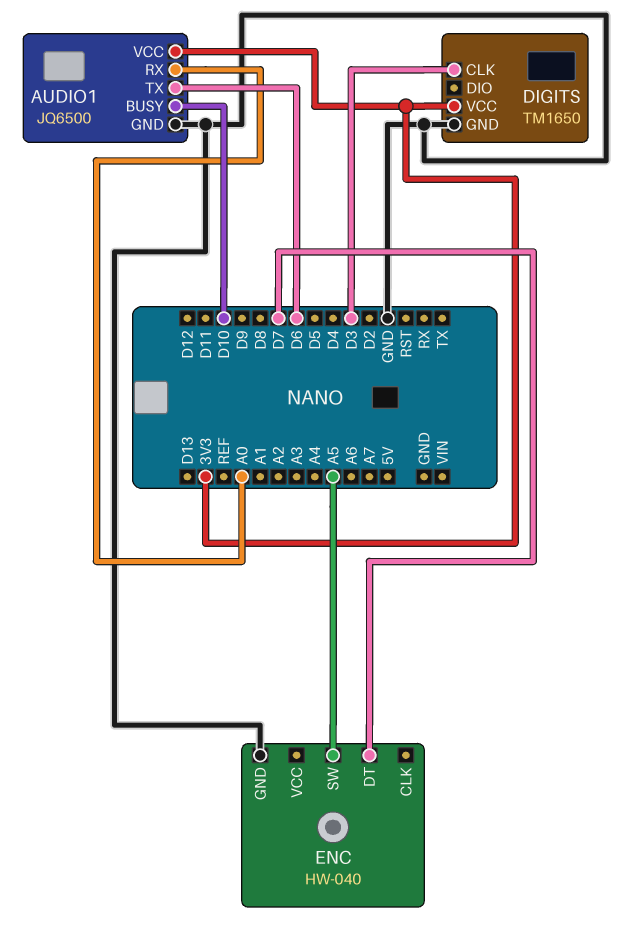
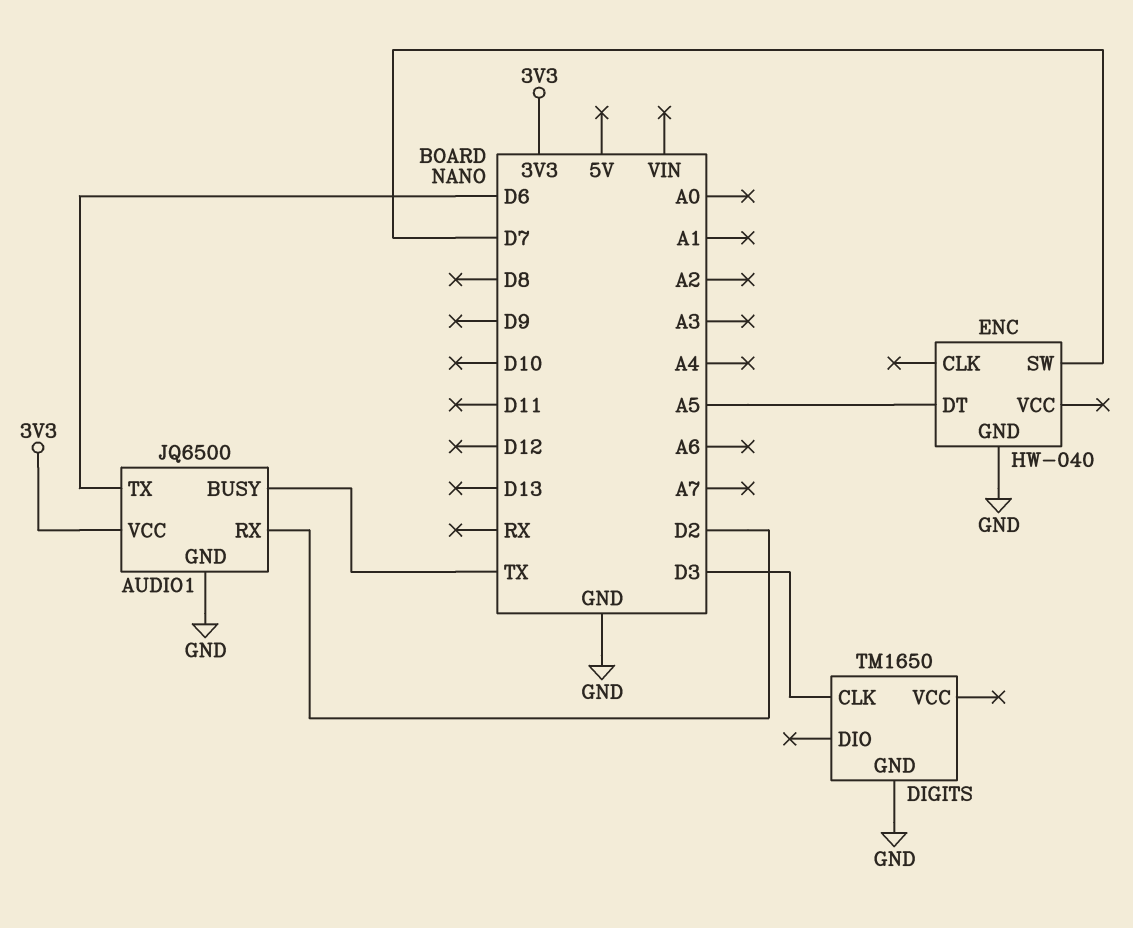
AUDIO1 pin BUSY: D10 -> TX
AUDIO1 pin RX: A0 -> D2
DIGITS pin VCC: 3V3 -> none
ENC pin DT: D7 -> A5
ENC pin SW: A5 -> D7

